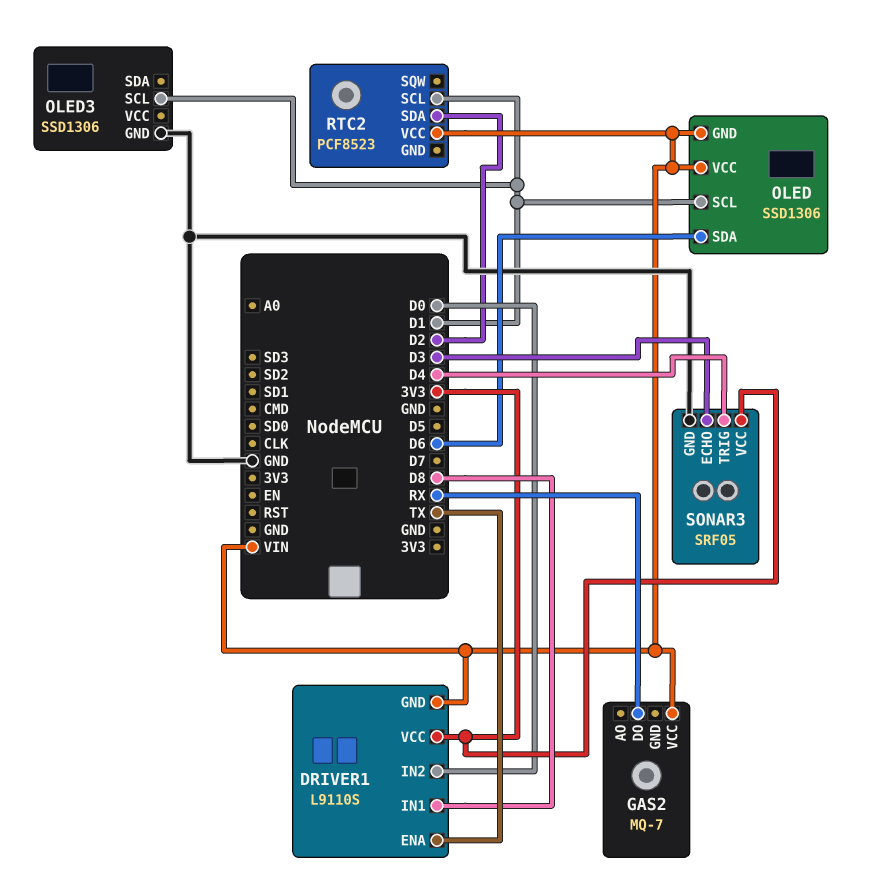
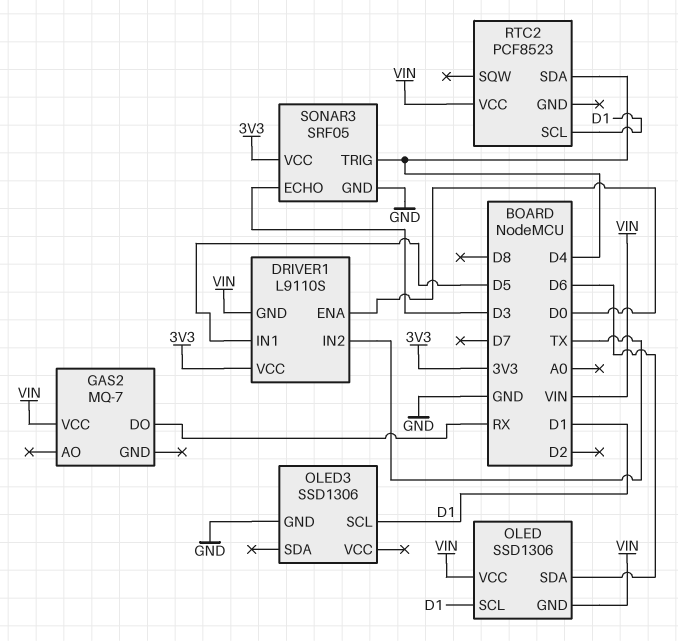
DRIVER1 pin ENA: TX -> D0
DRIVER1 pin IN1: D8 -> D5
DRIVER1 pin IN2: D0 -> TX
RTC2 pin SDA: D2 -> D4

